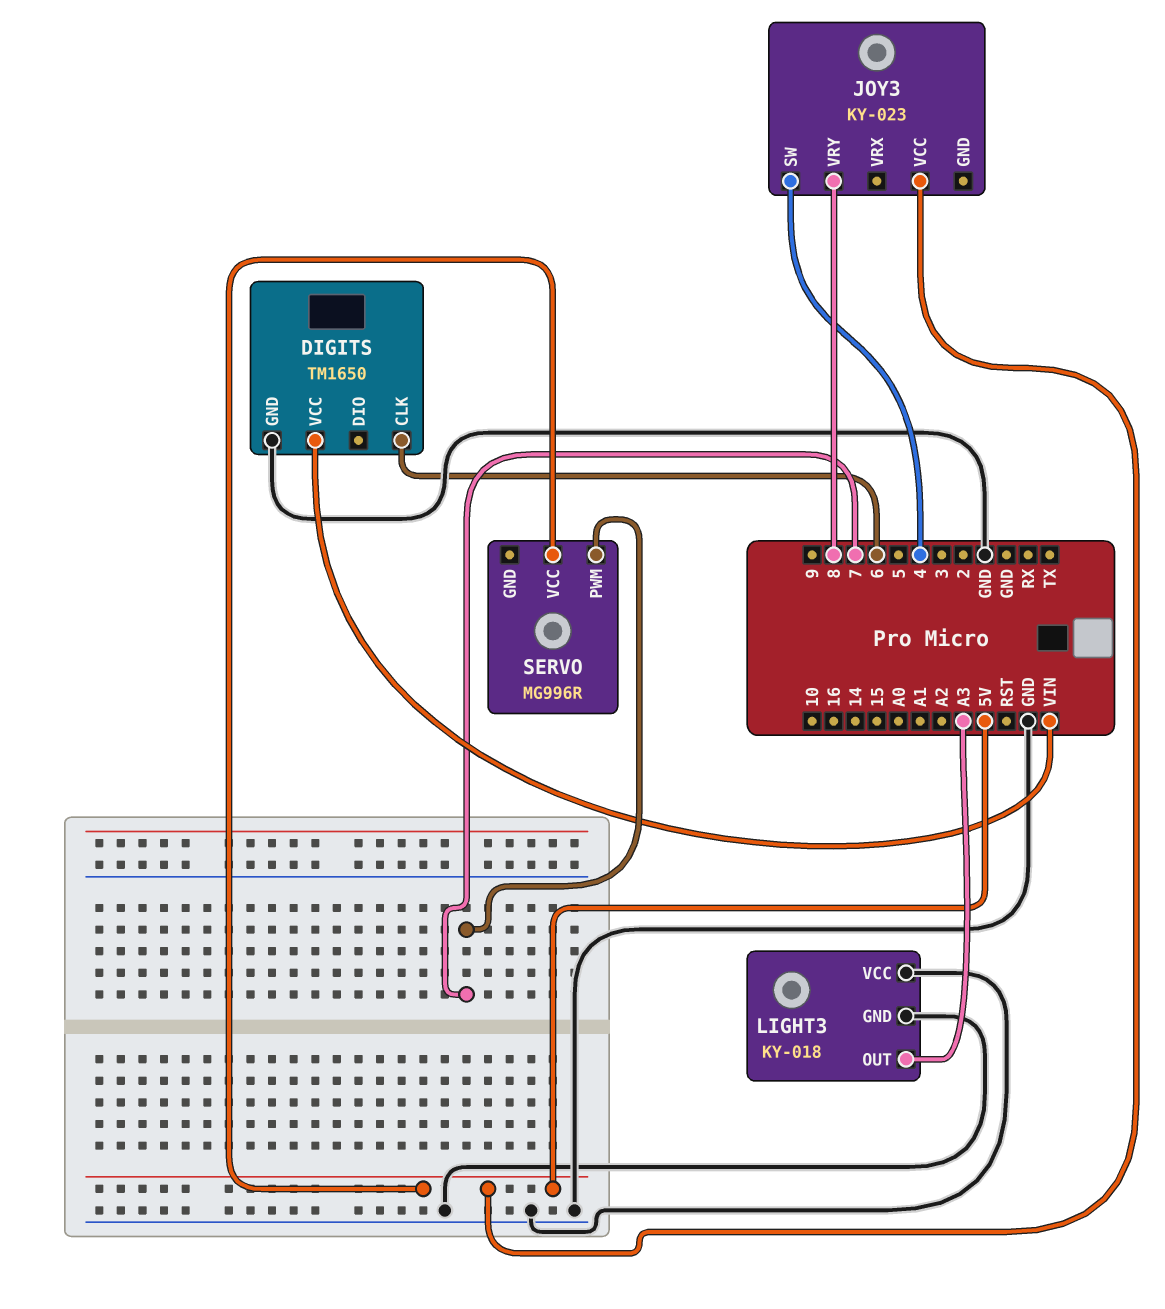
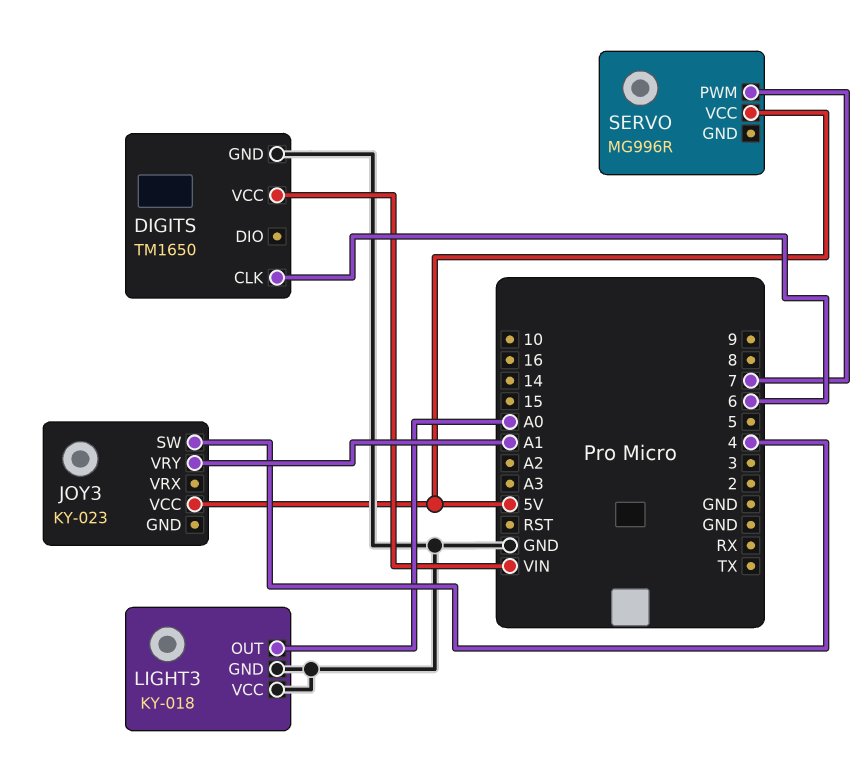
JOY3 pin VRY: 8 -> A1
LIGHT3 pin OUT: A3 -> A0

